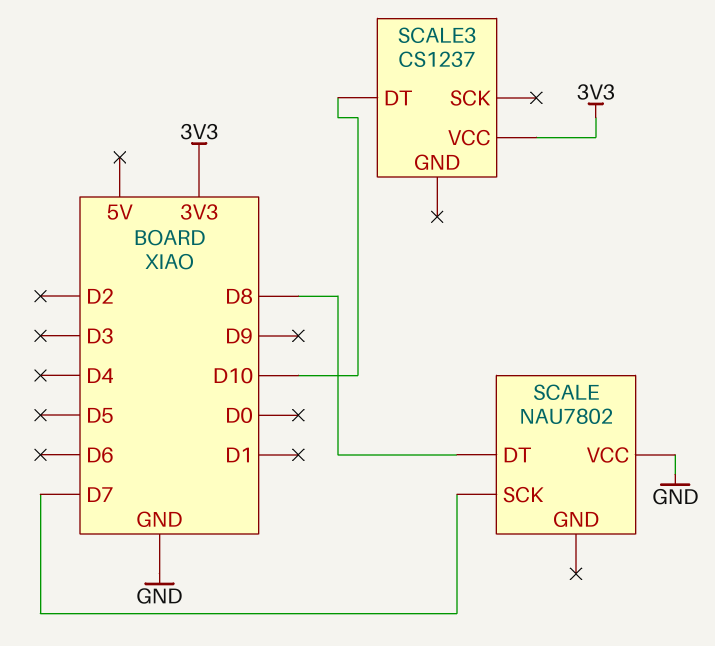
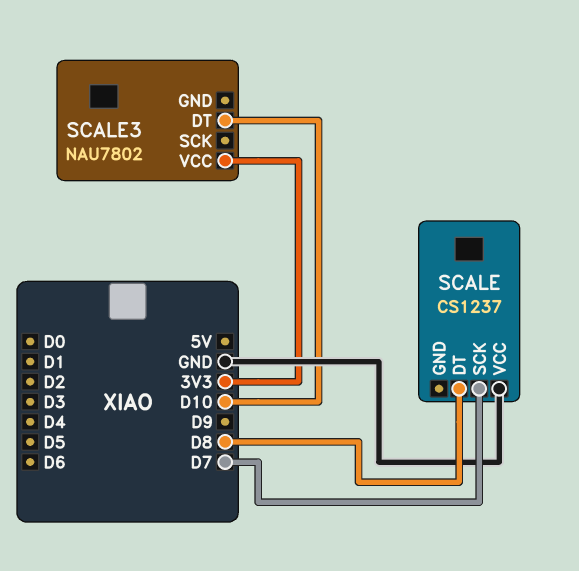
SCALE: NAU7802 -> CS1237
SCALE3: CS1237 -> NAU7802

